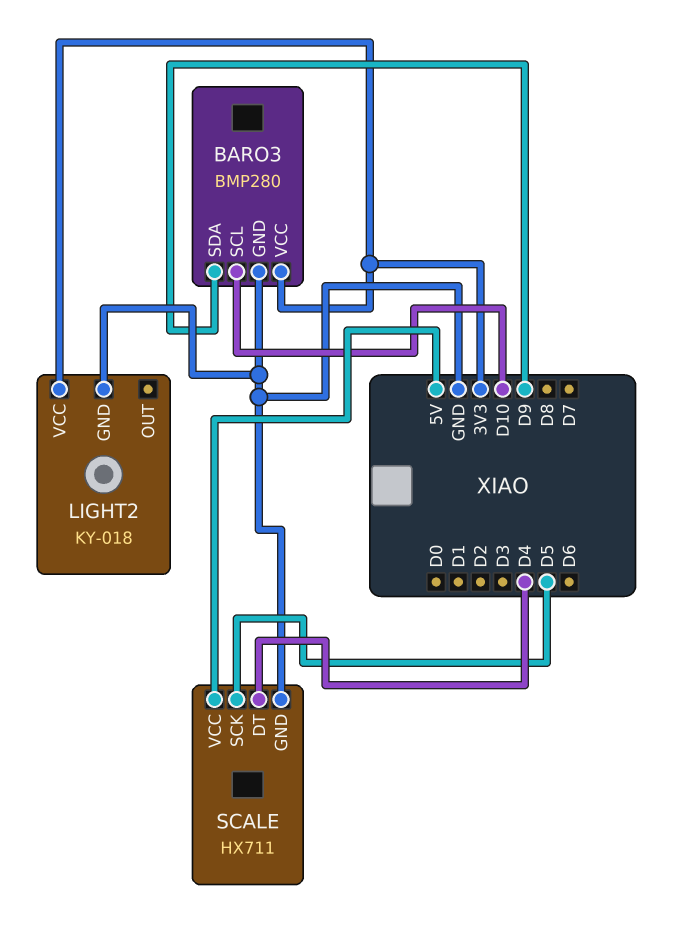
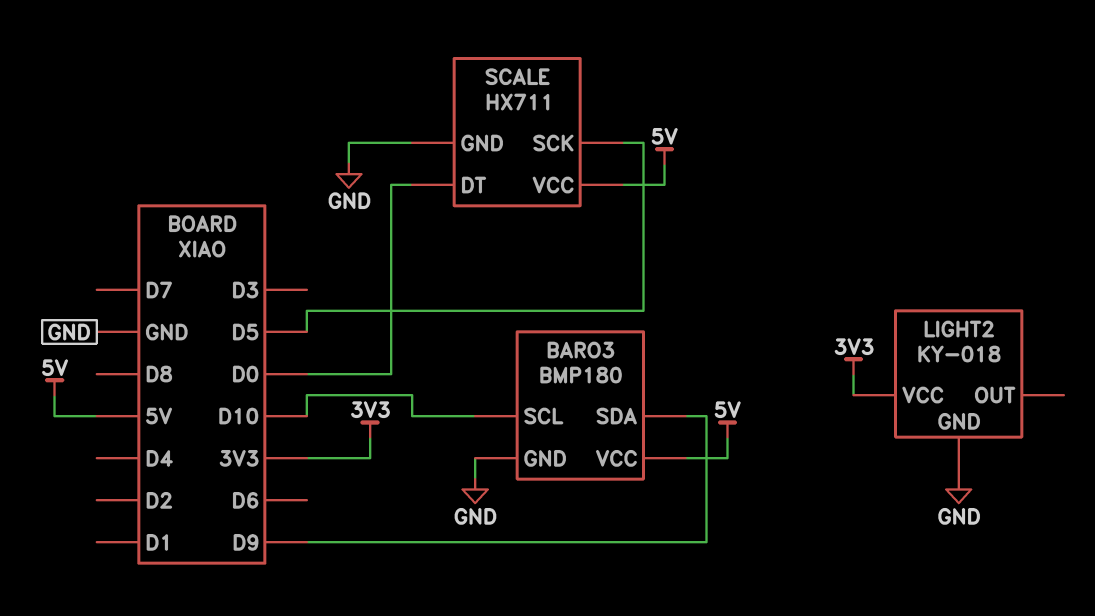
BARO3: BMP280 -> BMP180
BARO3 pin VCC: 3V3 -> 5V
SCALE pin DT: D4 -> D0

